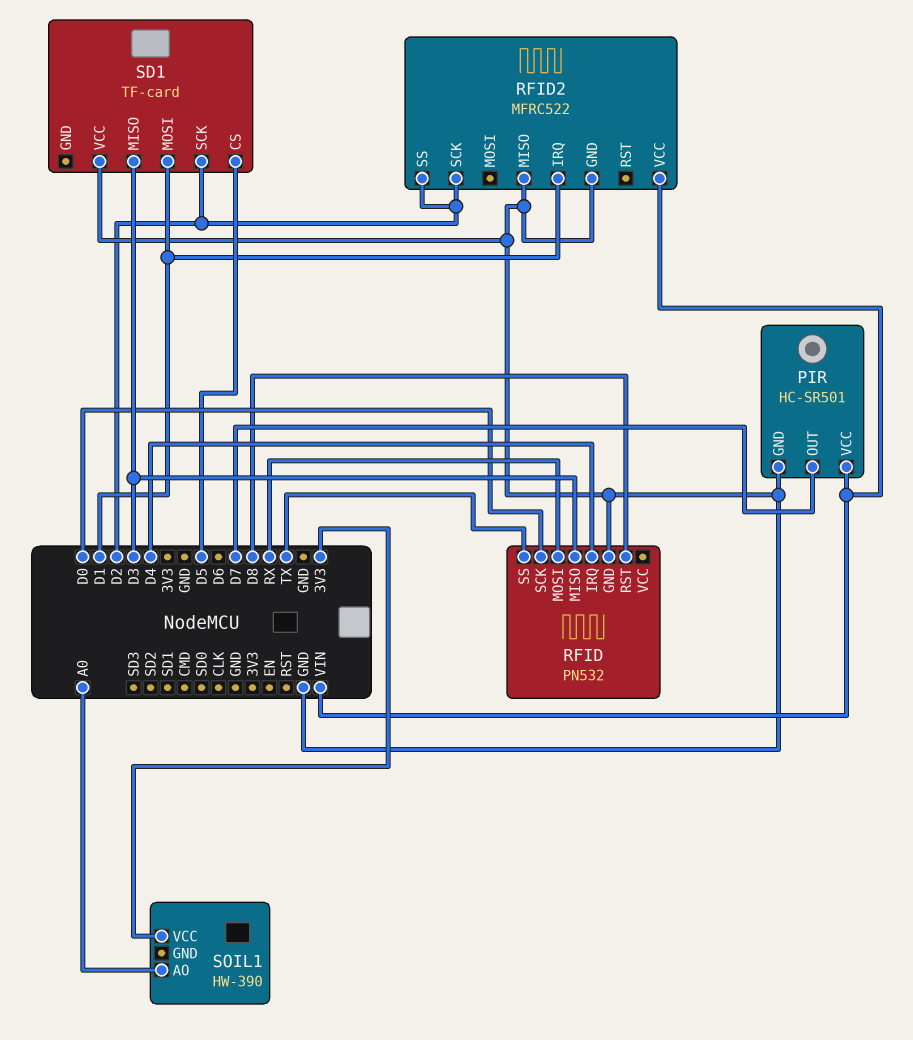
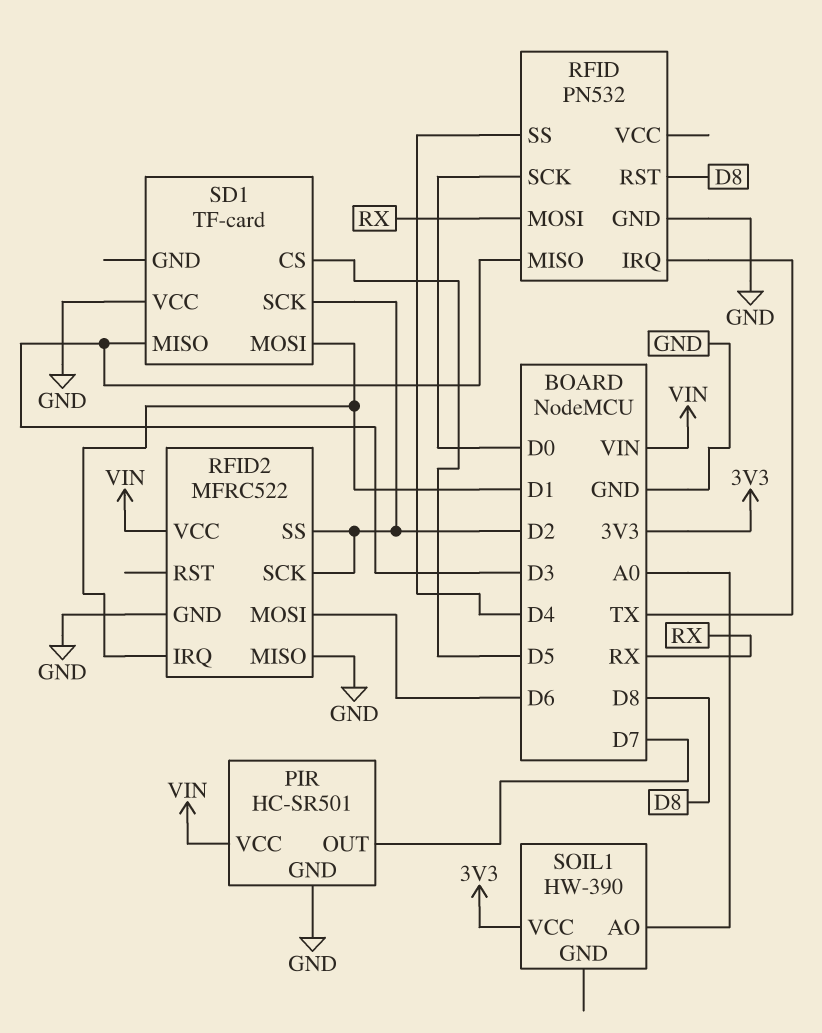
RFID pin IRQ: D4 -> TX
RFID pin SS: TX -> D4
RFID2 pin MOSI: none -> D6

